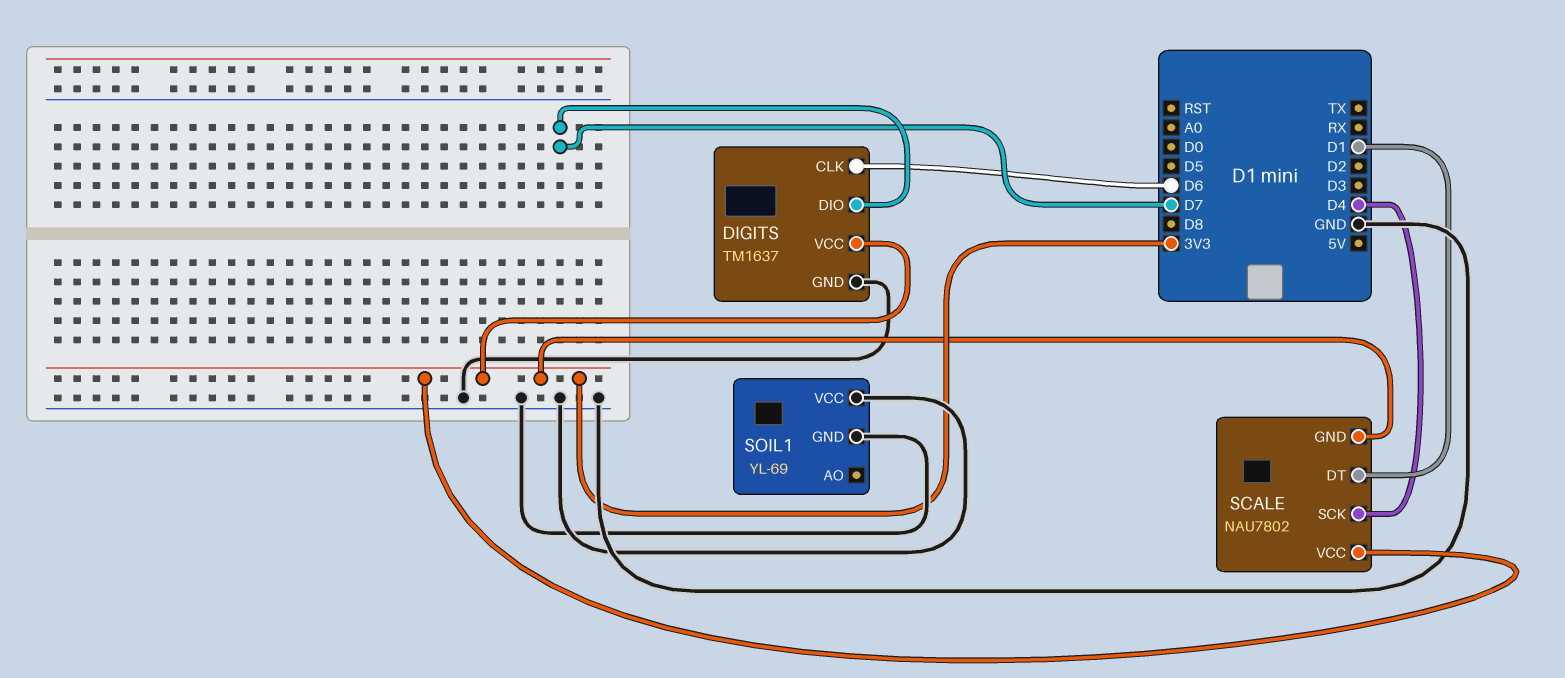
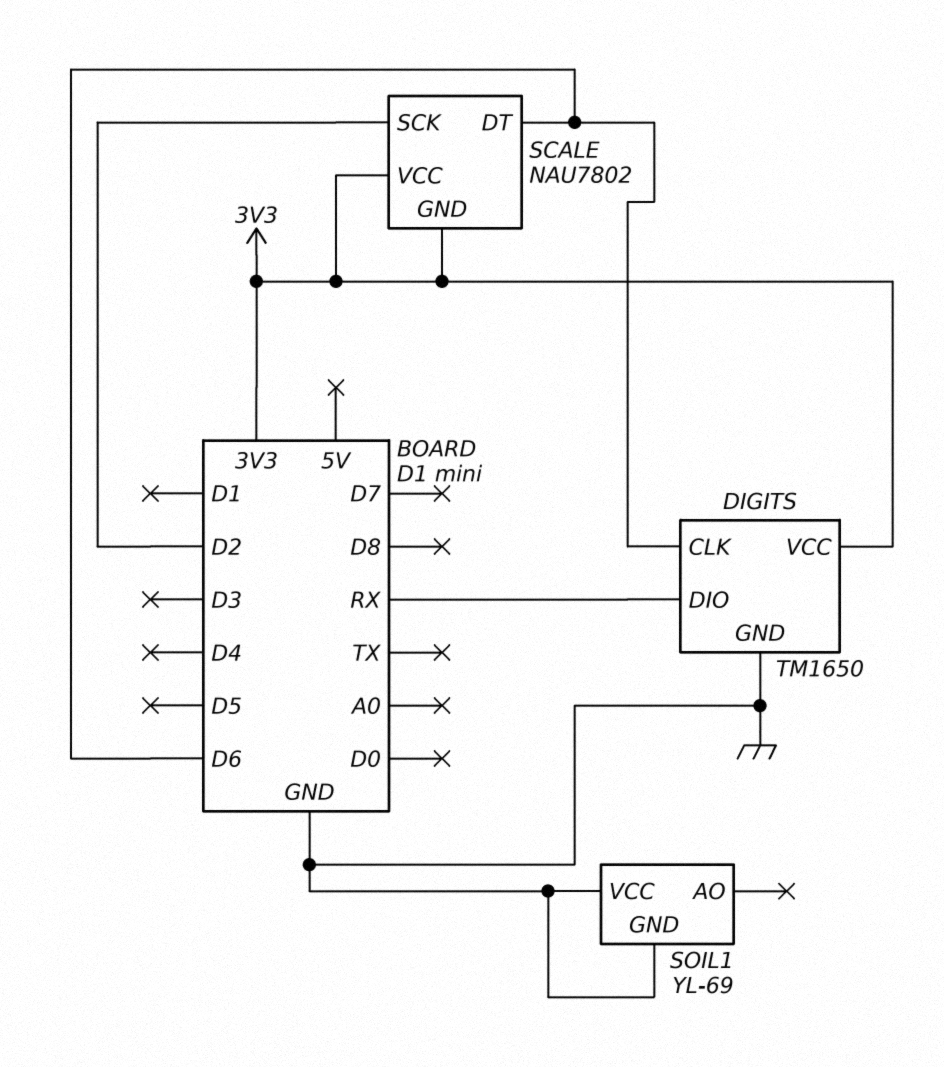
DIGITS: TM1637 -> TM1650
DIGITS pin DIO: D7 -> RX
SCALE pin DT: D1 -> D6
SCALE pin SCK: D4 -> D2

